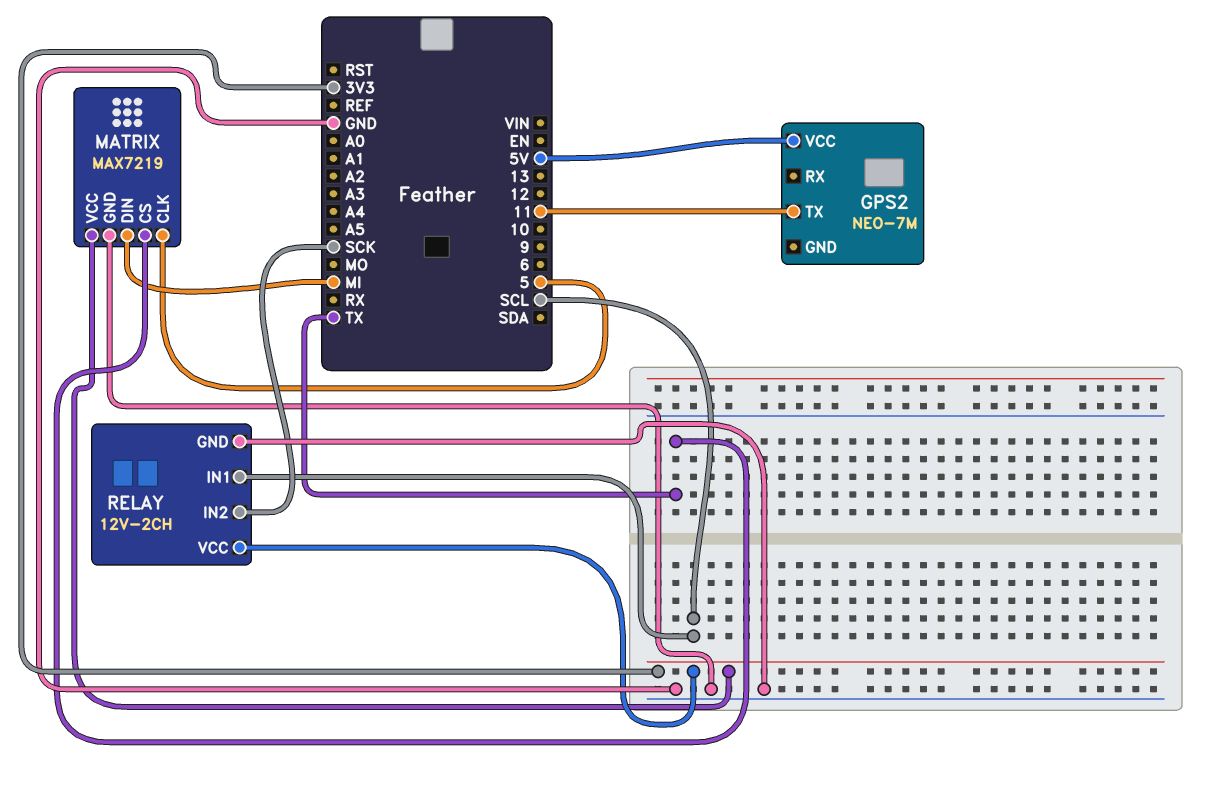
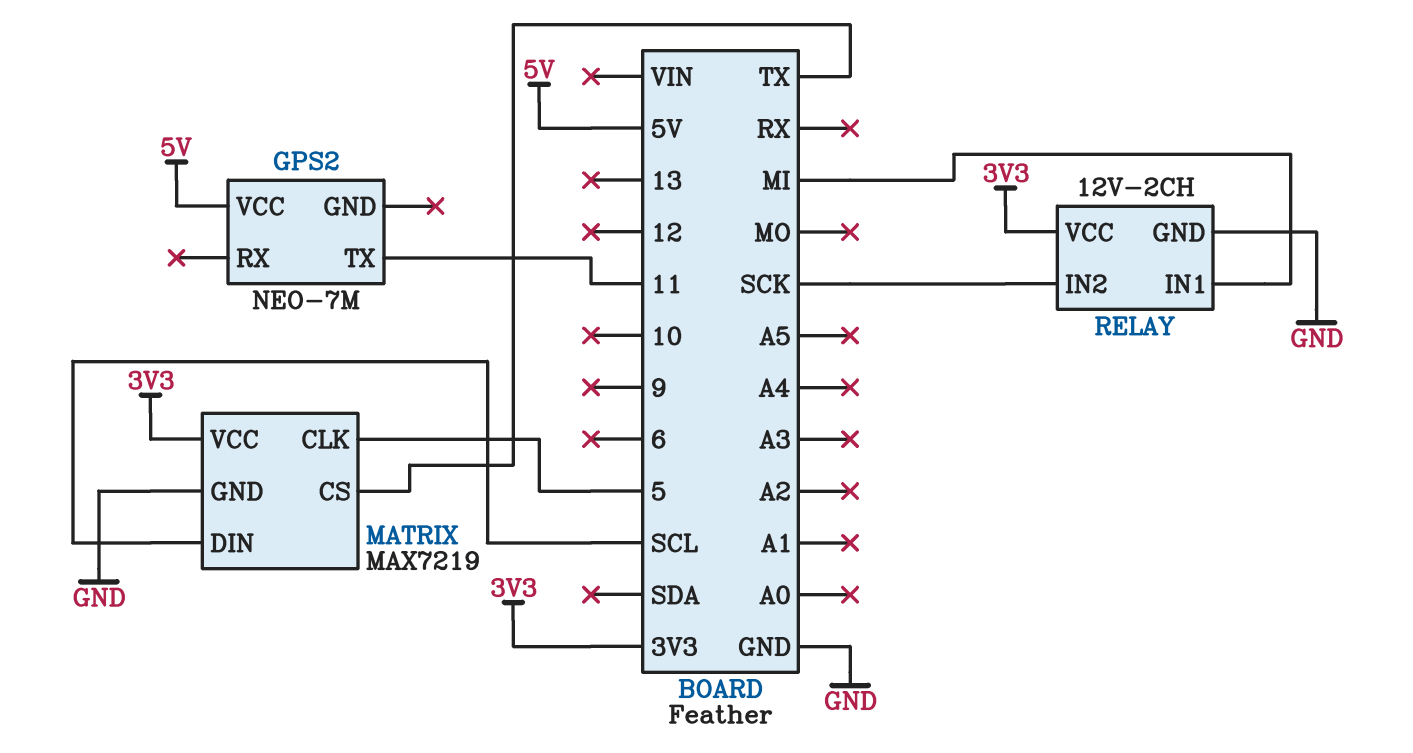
MATRIX pin DIN: MI -> SCL
RELAY pin IN1: SCL -> MI

